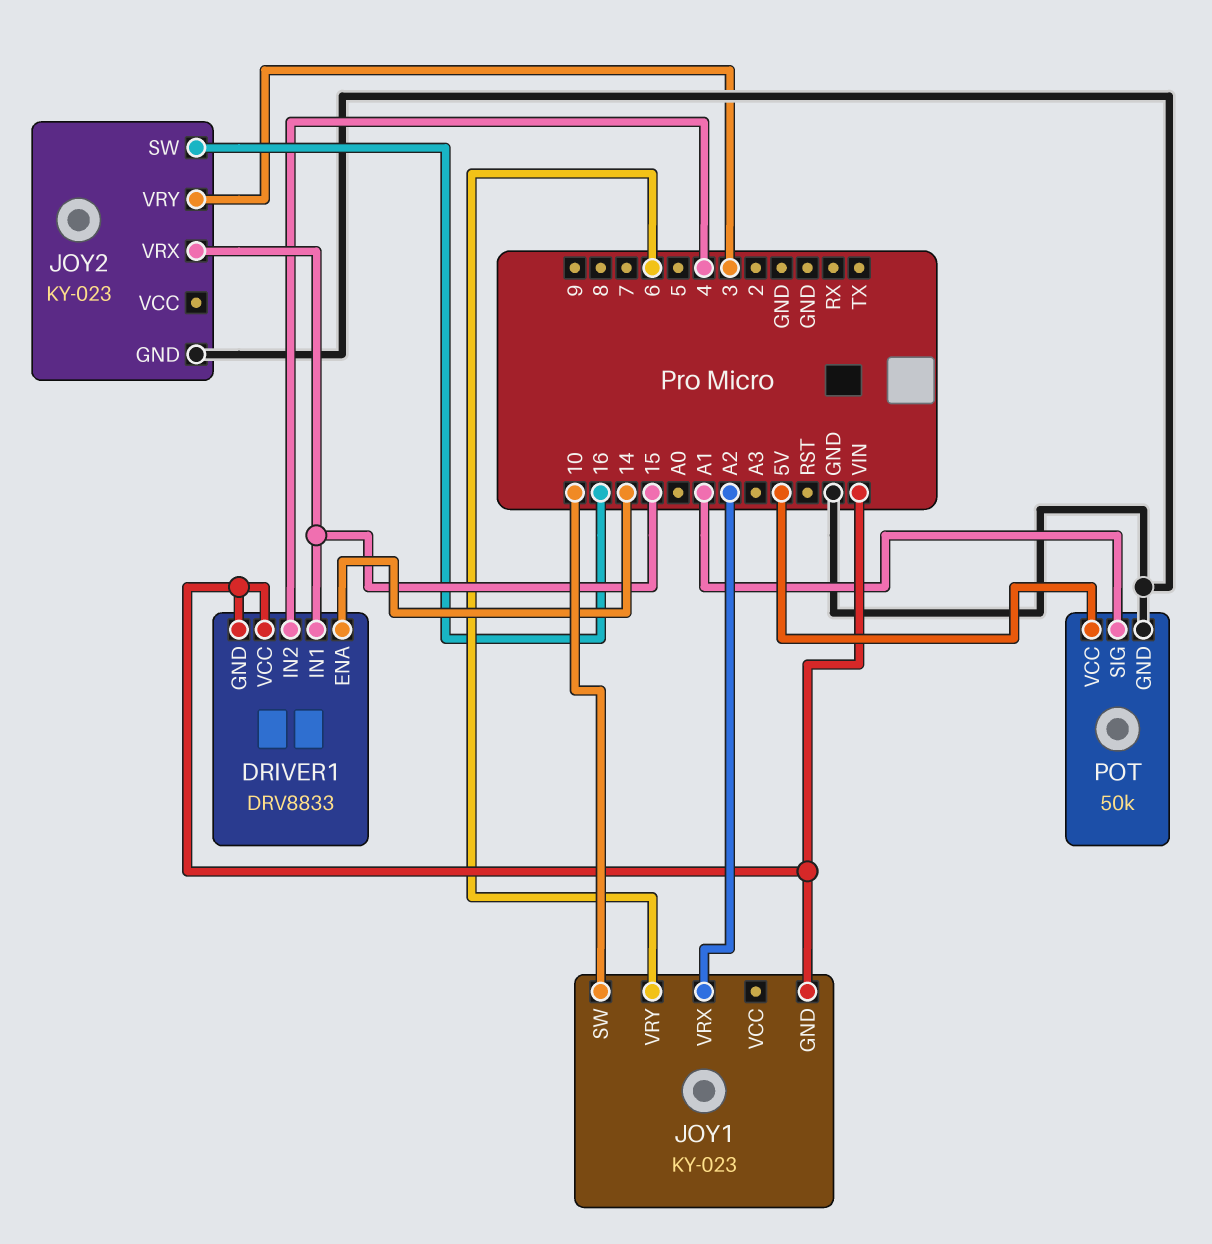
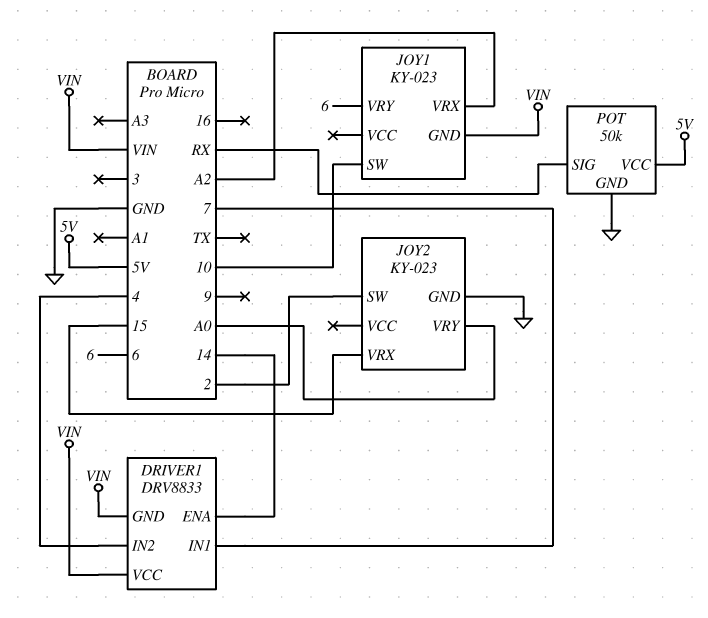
DRIVER1 pin IN1: 15 -> 7
JOY2 pin SW: 16 -> 2
JOY2 pin VRY: 3 -> A0
POT pin SIG: A1 -> RX

